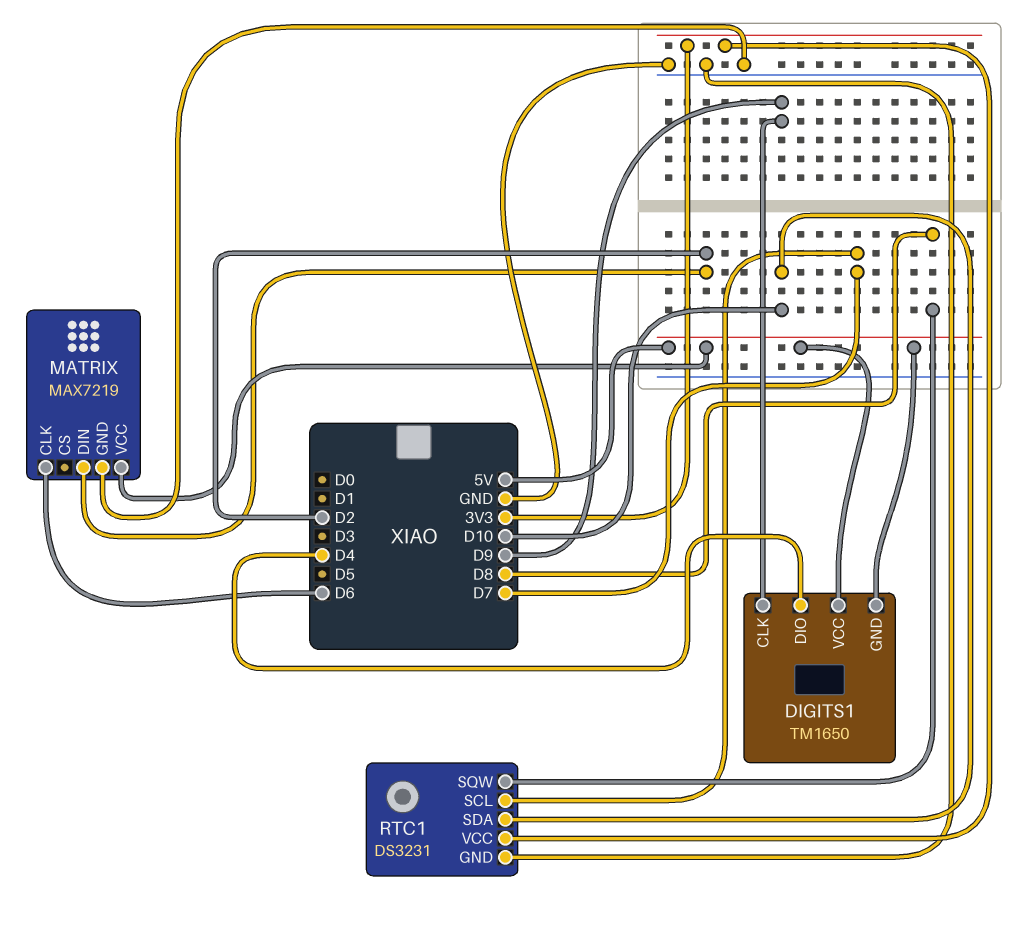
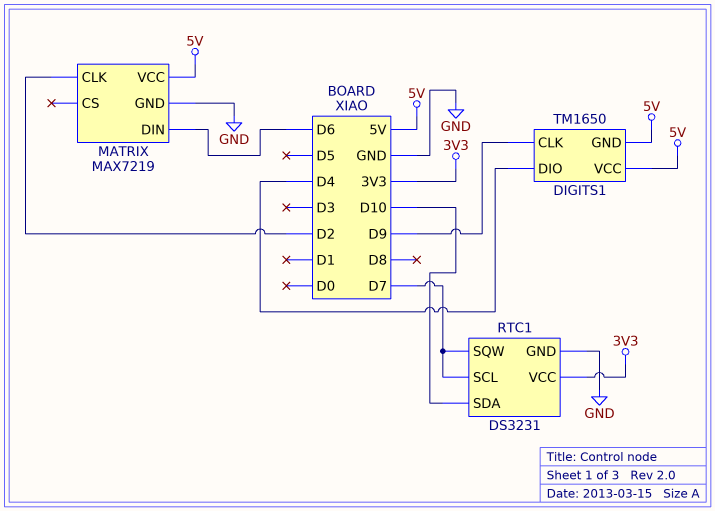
MATRIX pin CLK: D6 -> D2
MATRIX pin DIN: D2 -> D6
RTC1 pin SQW: D8 -> D7

